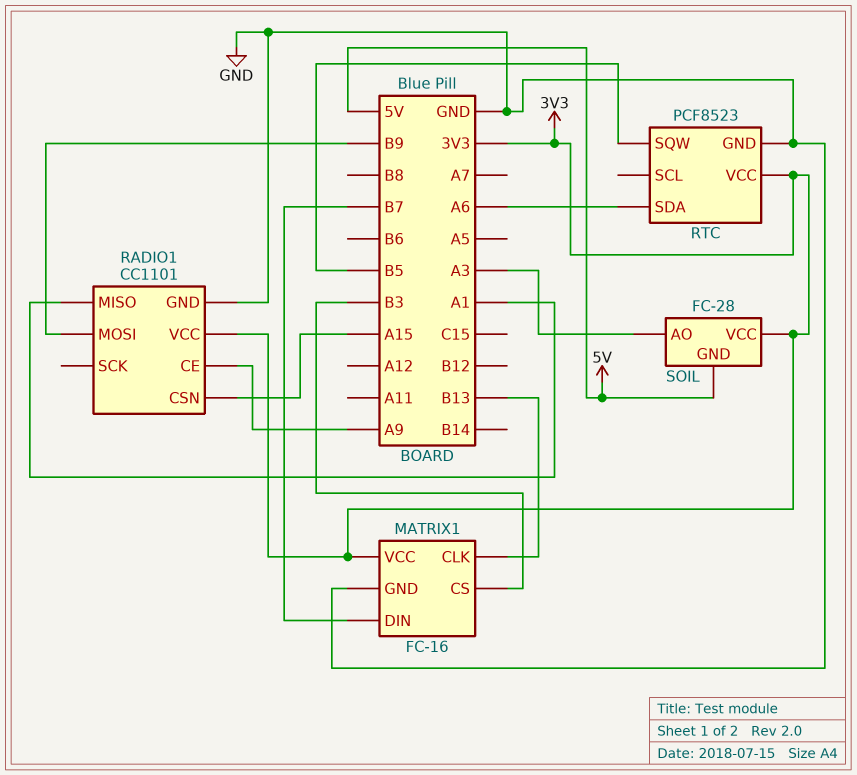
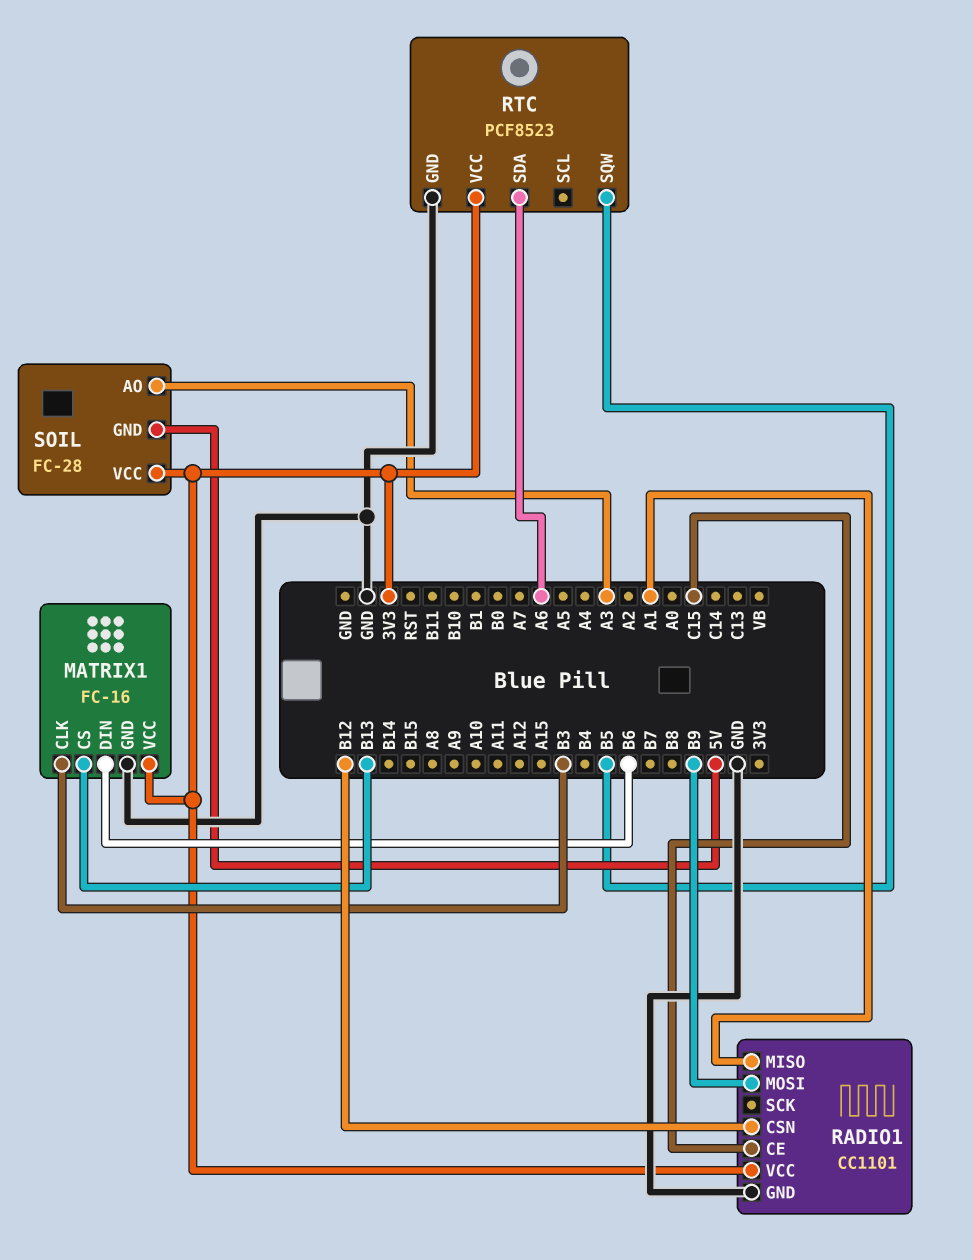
MATRIX1 pin CLK: B13 -> B3
MATRIX1 pin CS: B3 -> B13
MATRIX1 pin DIN: B7 -> B6
RADIO1 pin CE: A9 -> C15
RADIO1 pin CSN: A15 -> B12

